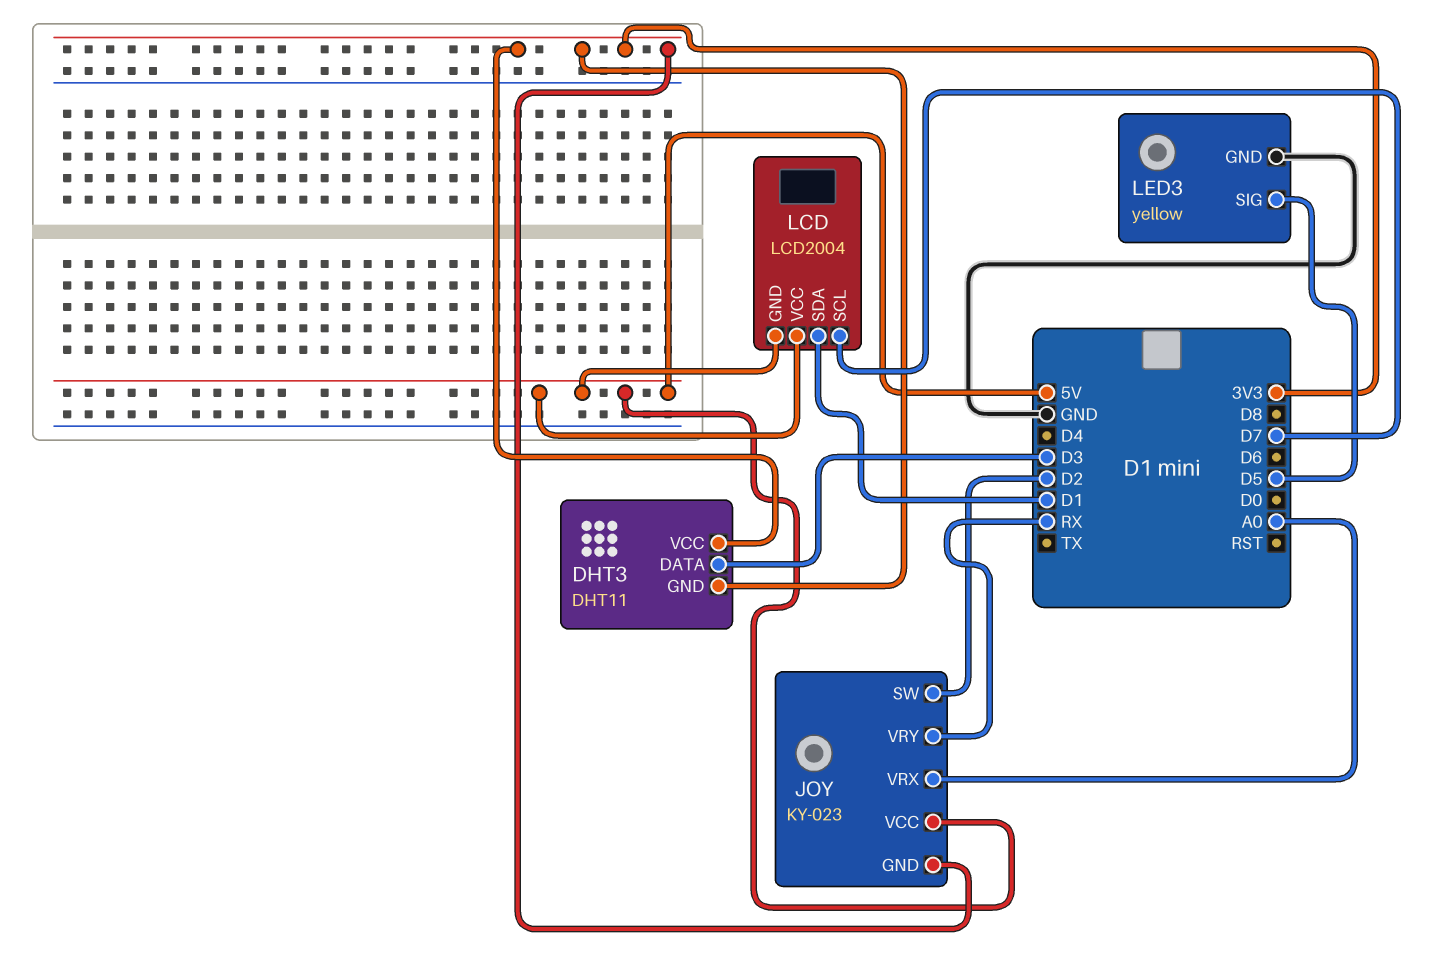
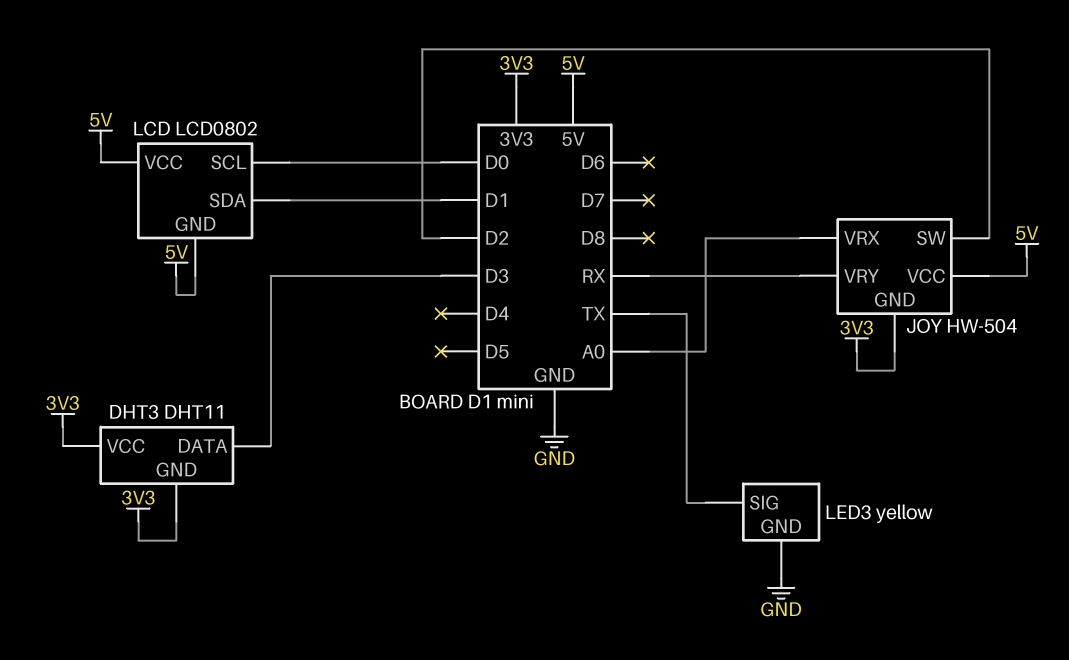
JOY: KY-023 -> HW-504
LCD: LCD2004 -> LCD0802
LCD pin SCL: D7 -> D0
LED3 pin SIG: D5 -> TX

